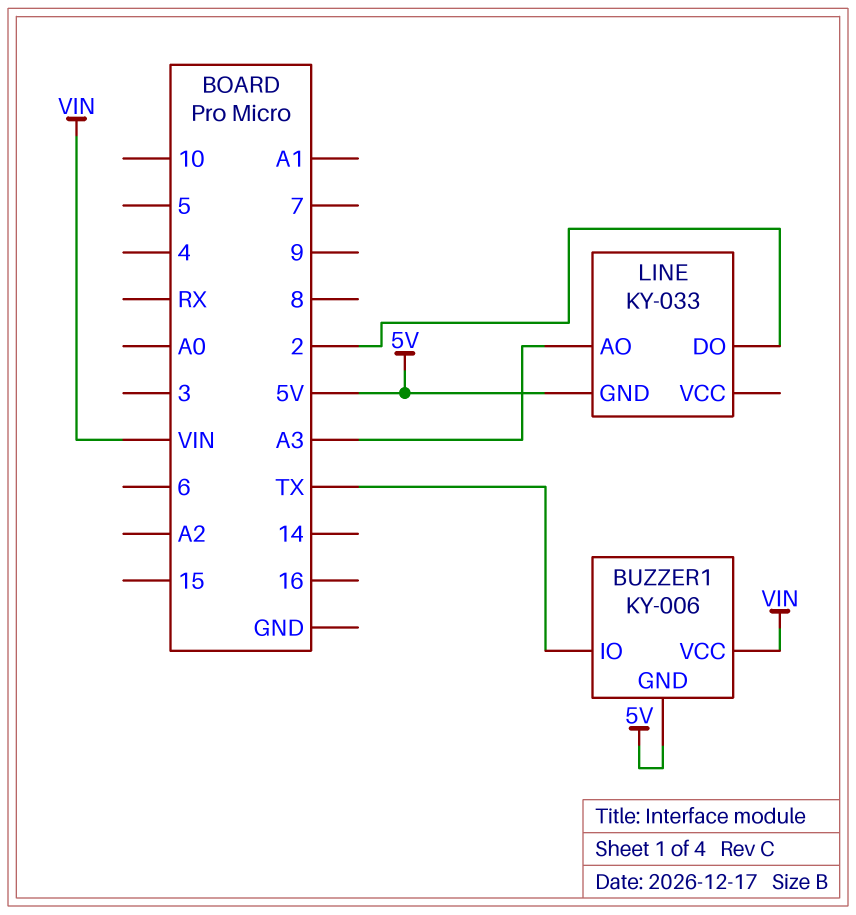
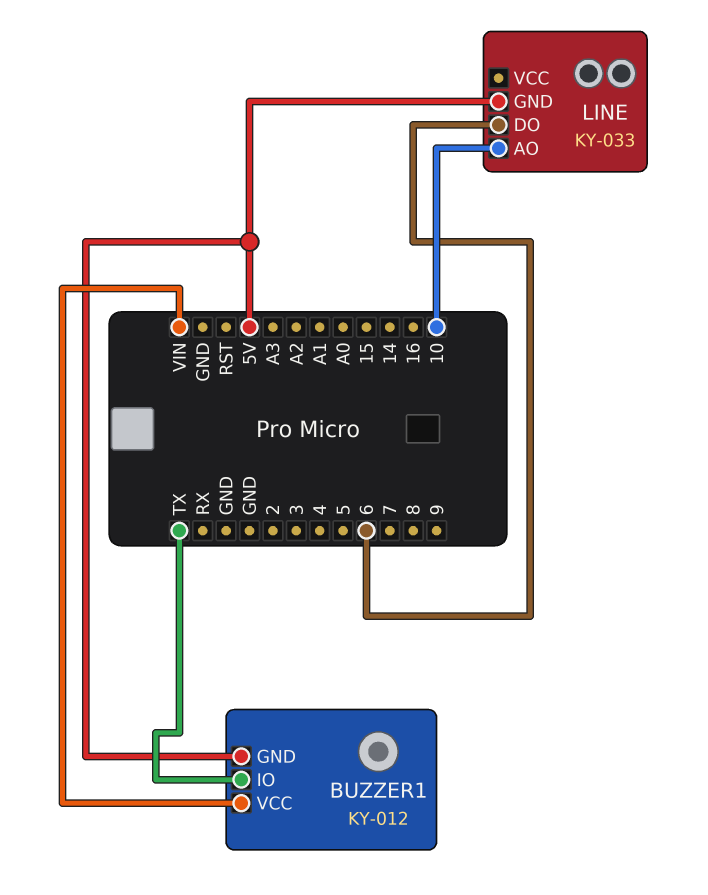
BUZZER1: KY-006 -> KY-012
LINE pin AO: A3 -> 10
LINE pin DO: 2 -> 6

